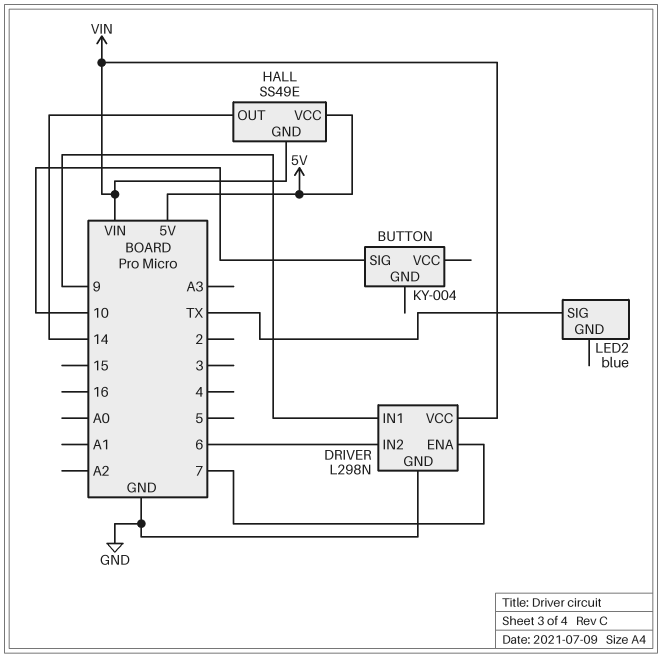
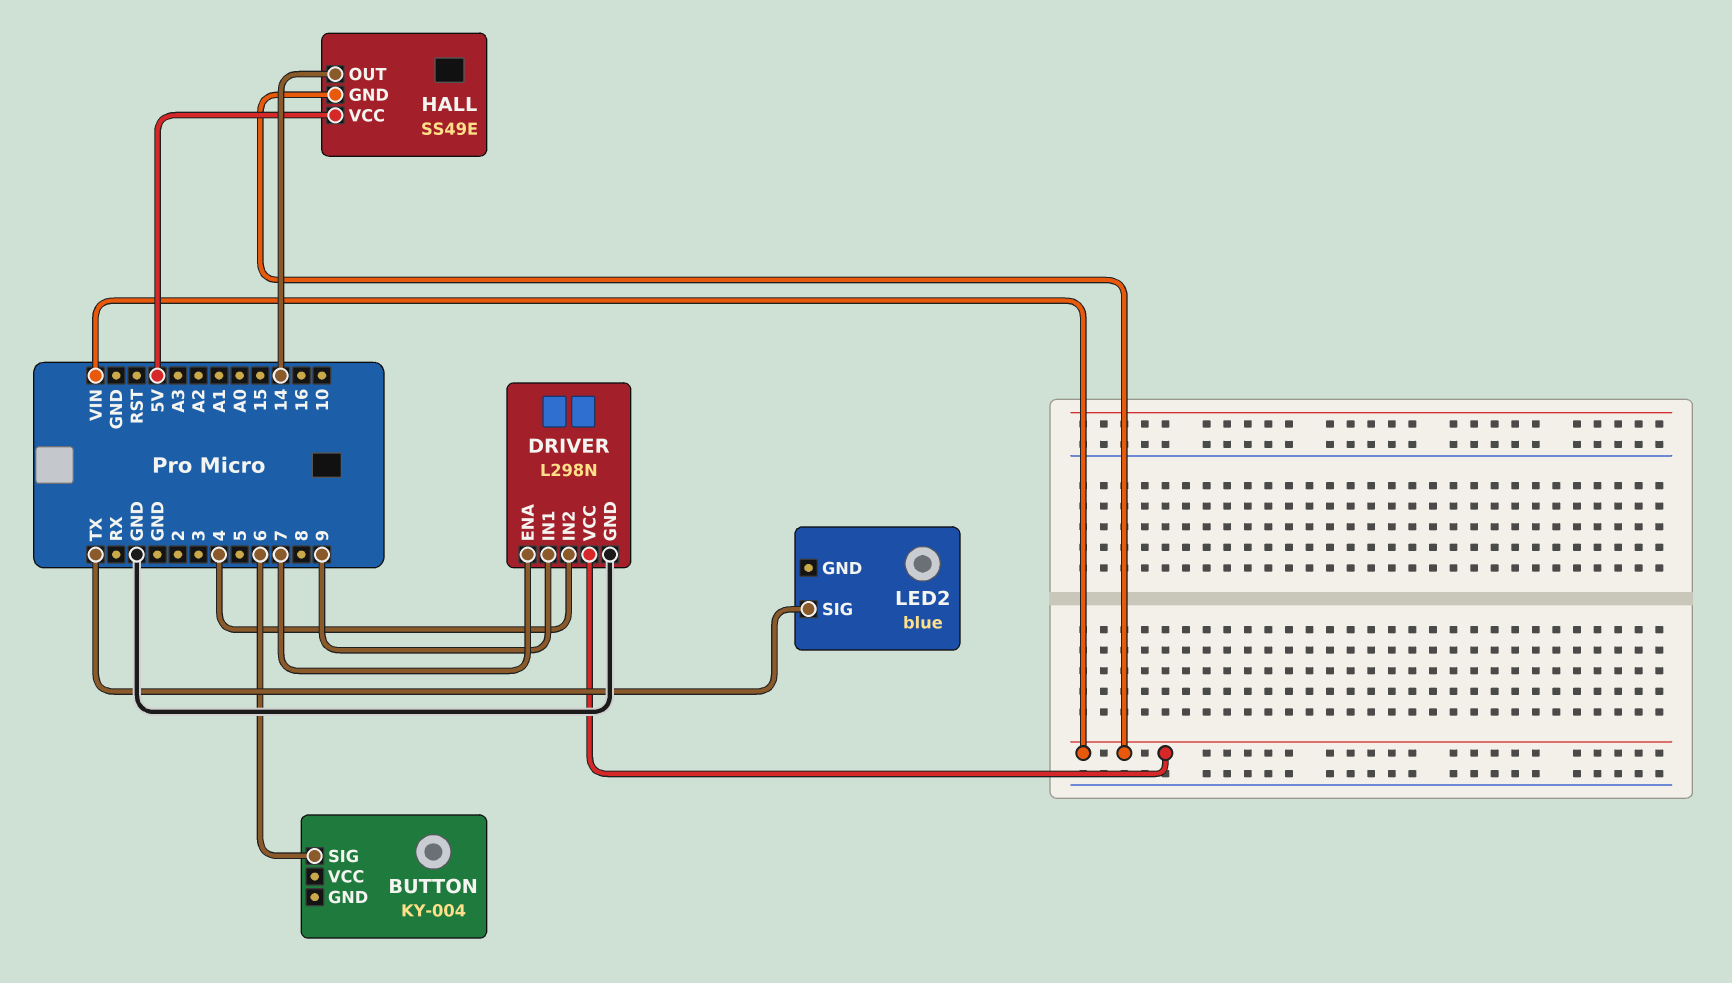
BUTTON pin SIG: 10 -> 6
DRIVER pin IN2: 6 -> 4

